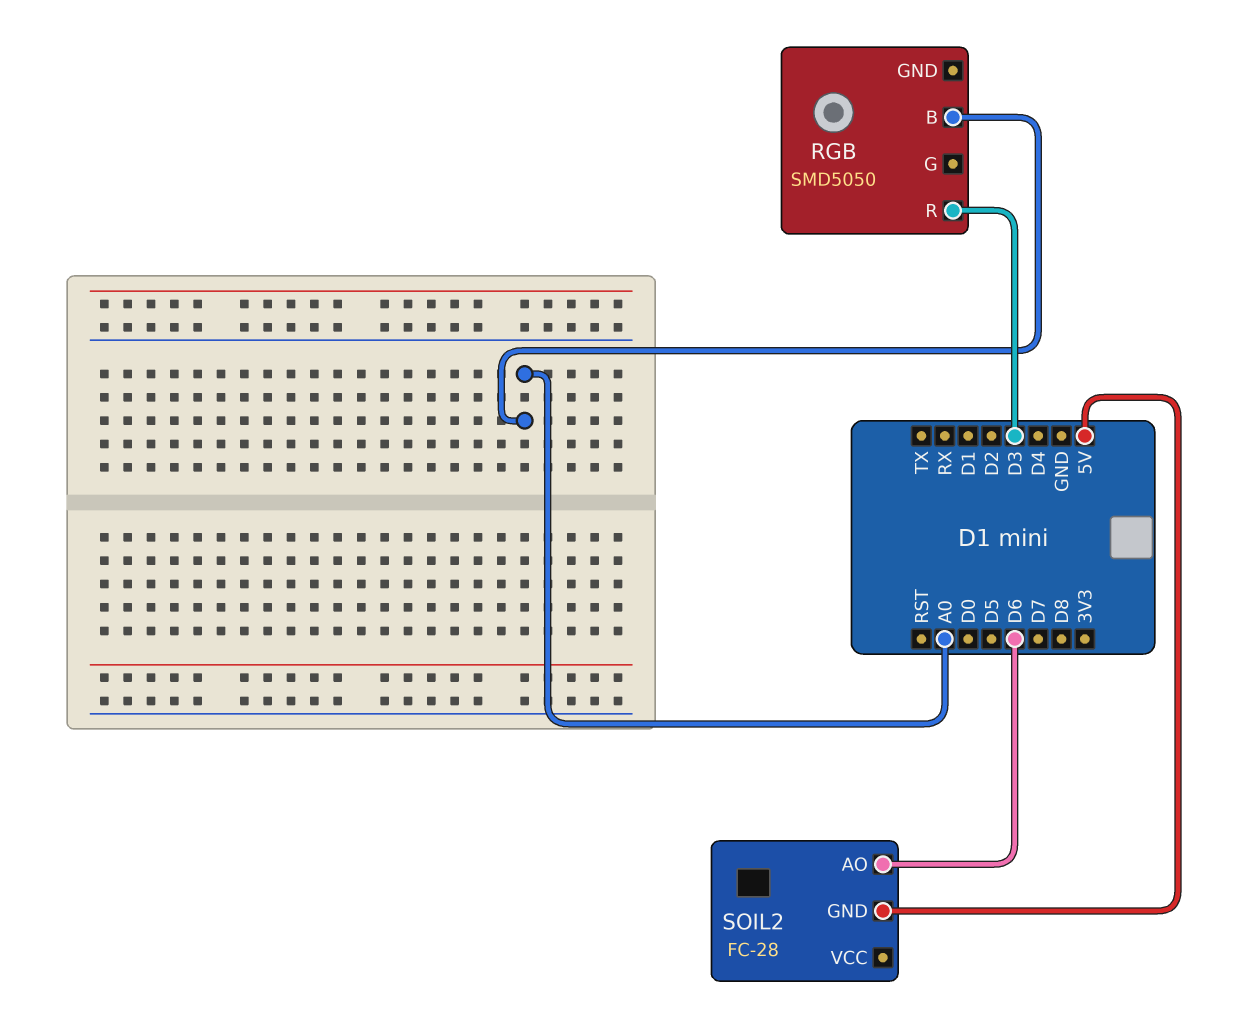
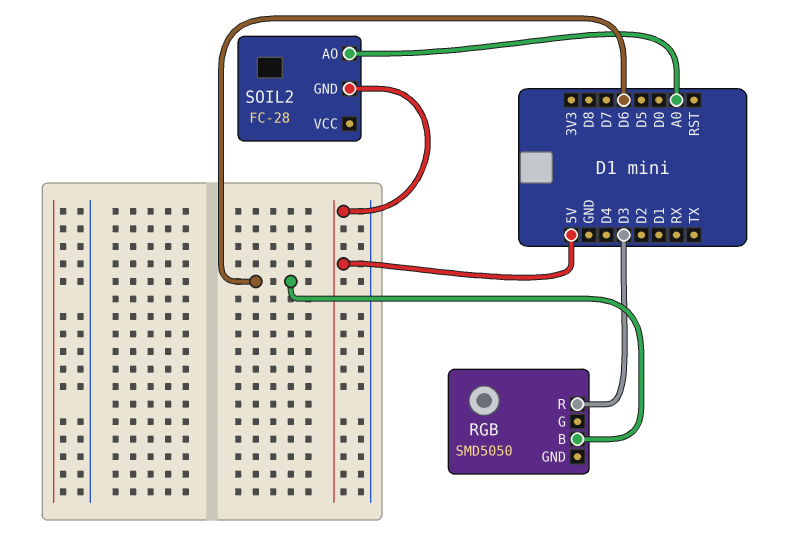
RGB pin B: A0 -> D6
SOIL2 pin AO: D6 -> A0

